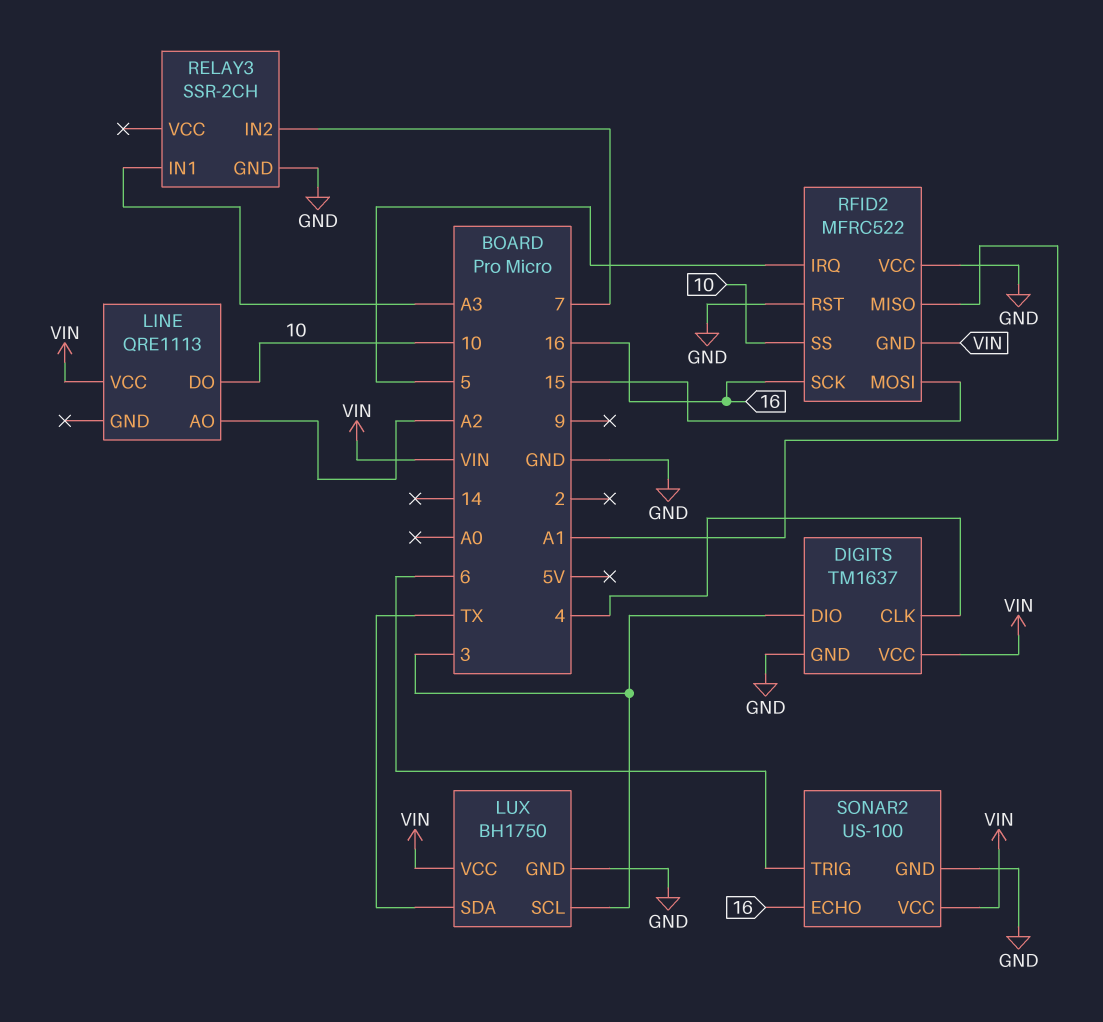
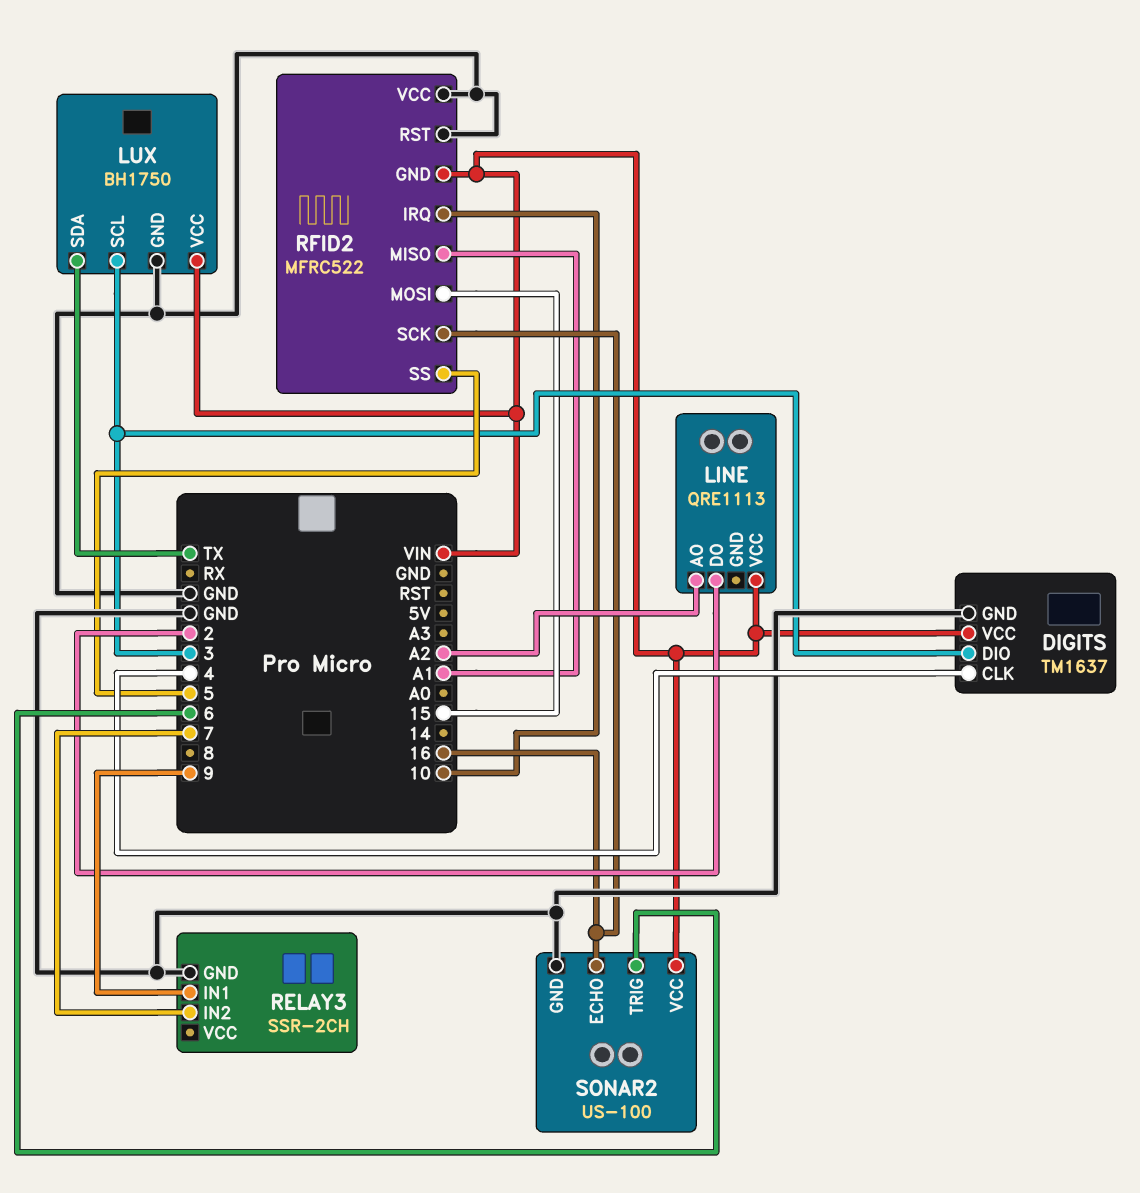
LINE pin DO: 10 -> 2
RELAY3 pin IN1: A3 -> 9
RFID2 pin IRQ: 5 -> 10
RFID2 pin SS: 10 -> 5

